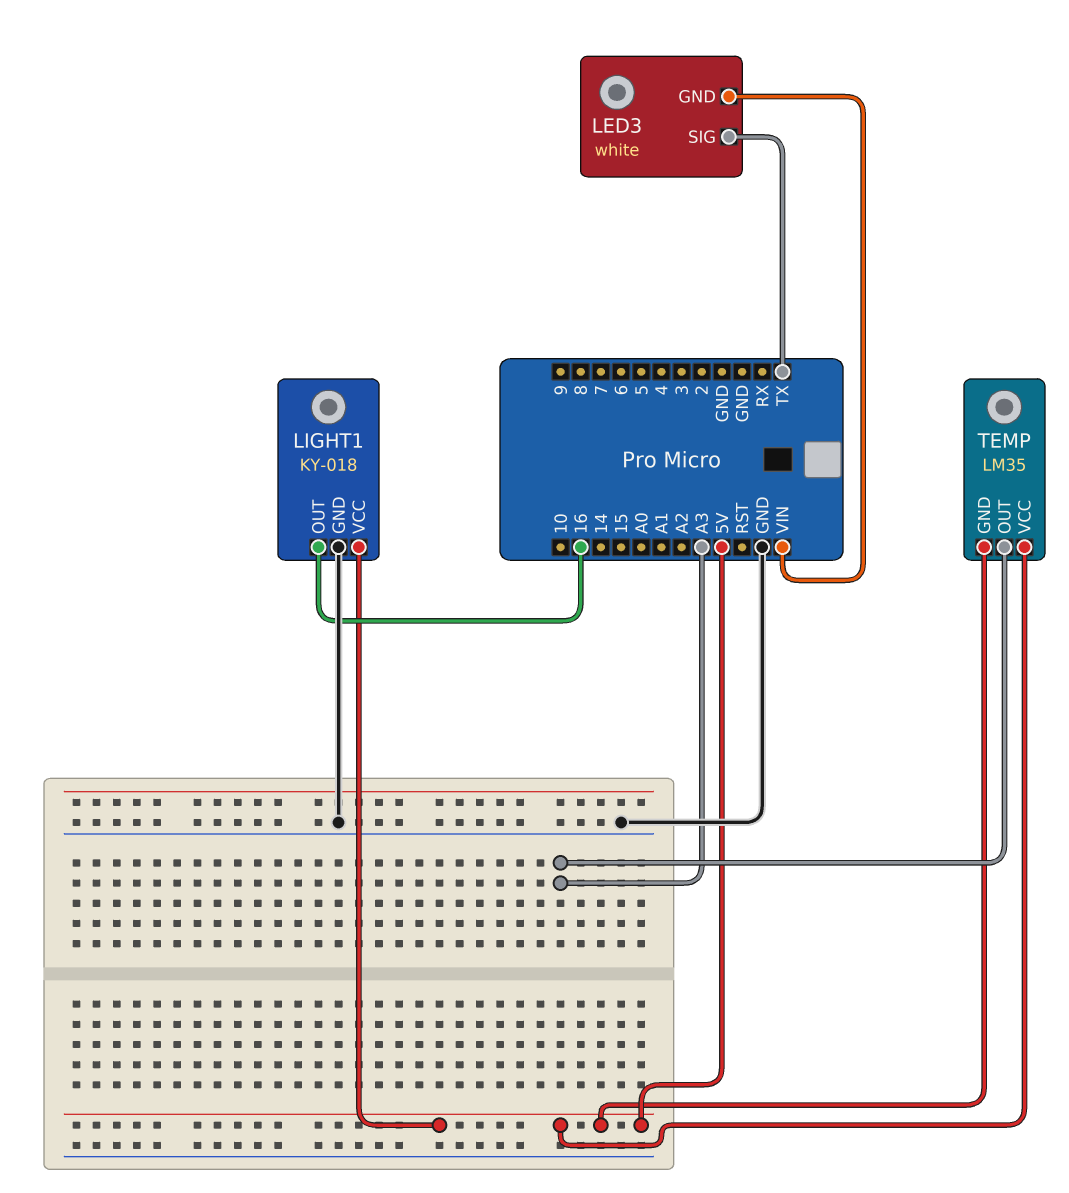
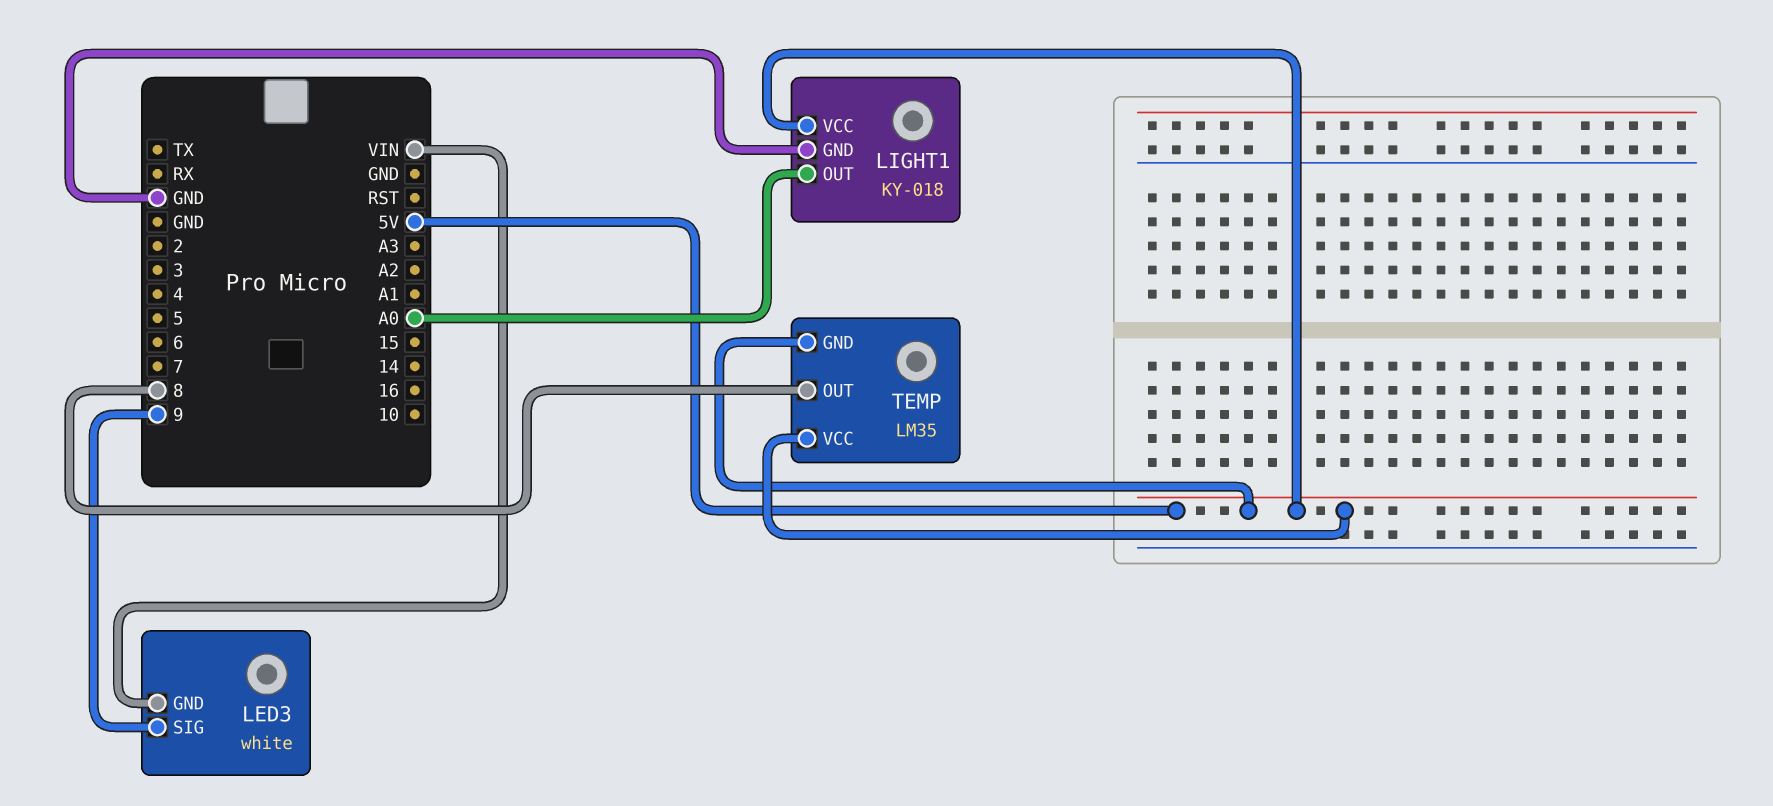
LED3 pin SIG: TX -> 9
LIGHT1 pin OUT: 16 -> A0
TEMP pin OUT: A3 -> 8

